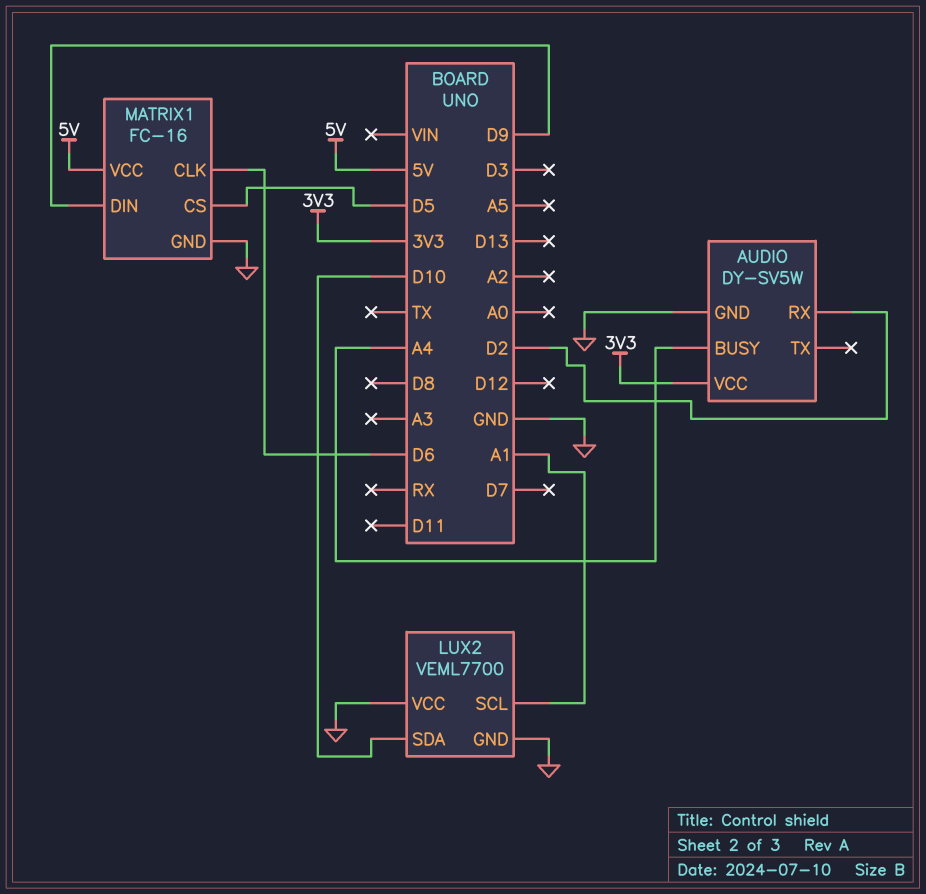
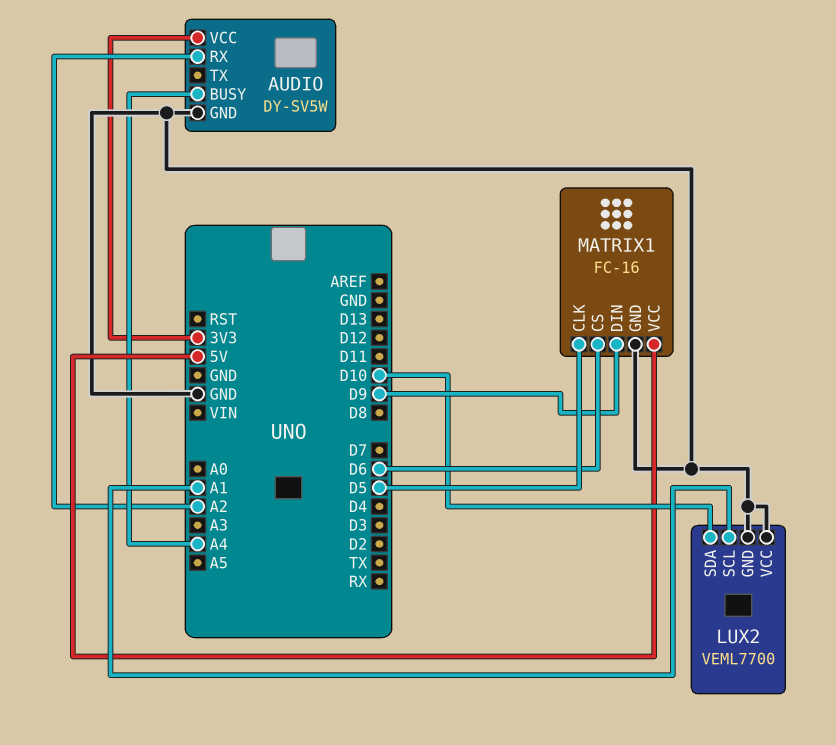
AUDIO pin RX: D2 -> A2
MATRIX1 pin CLK: D6 -> D5
MATRIX1 pin CS: D5 -> D6

